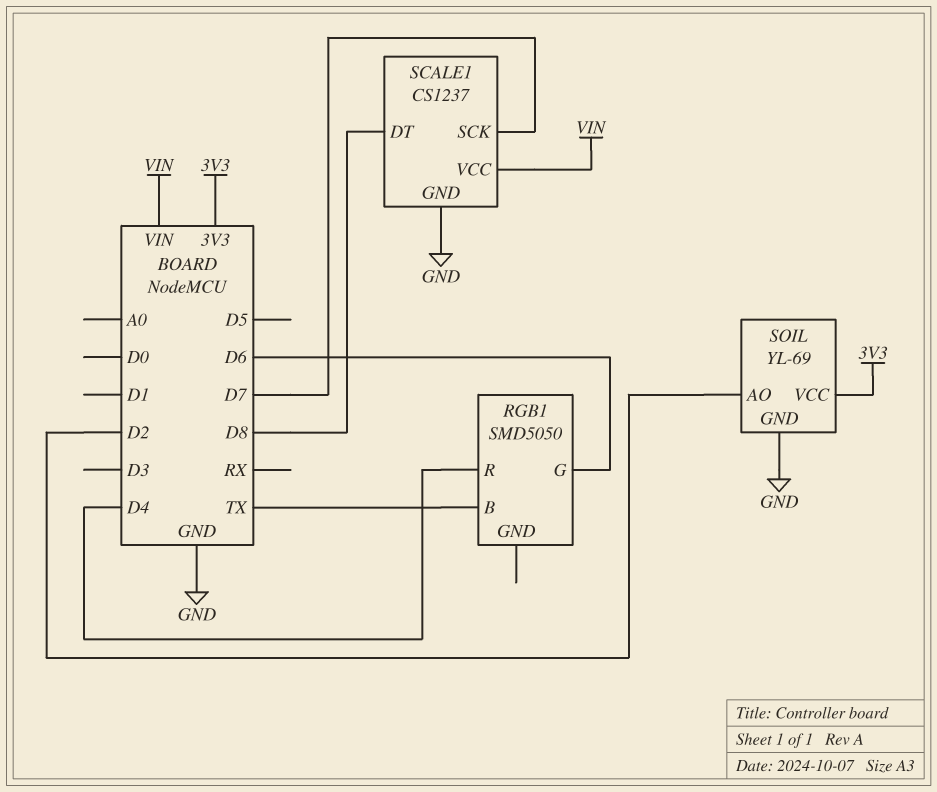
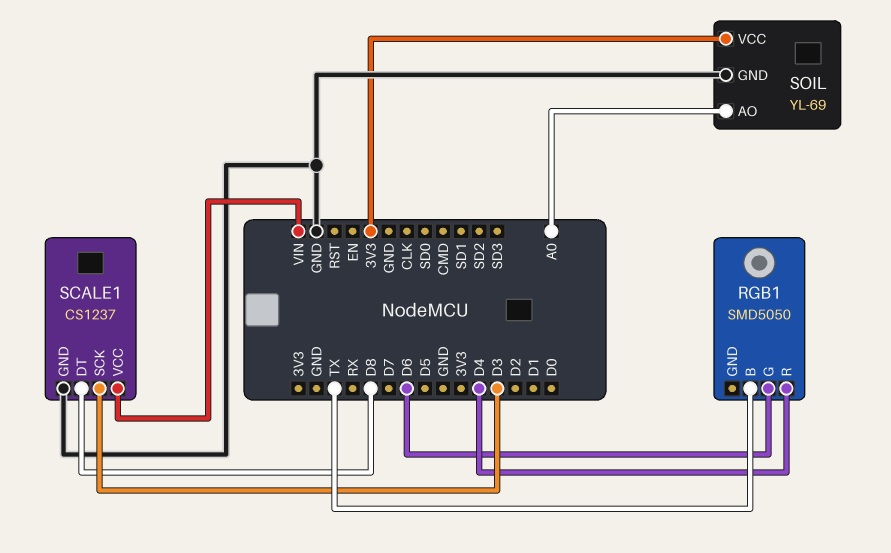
SCALE1 pin SCK: D7 -> D3
SOIL pin AO: D2 -> A0

